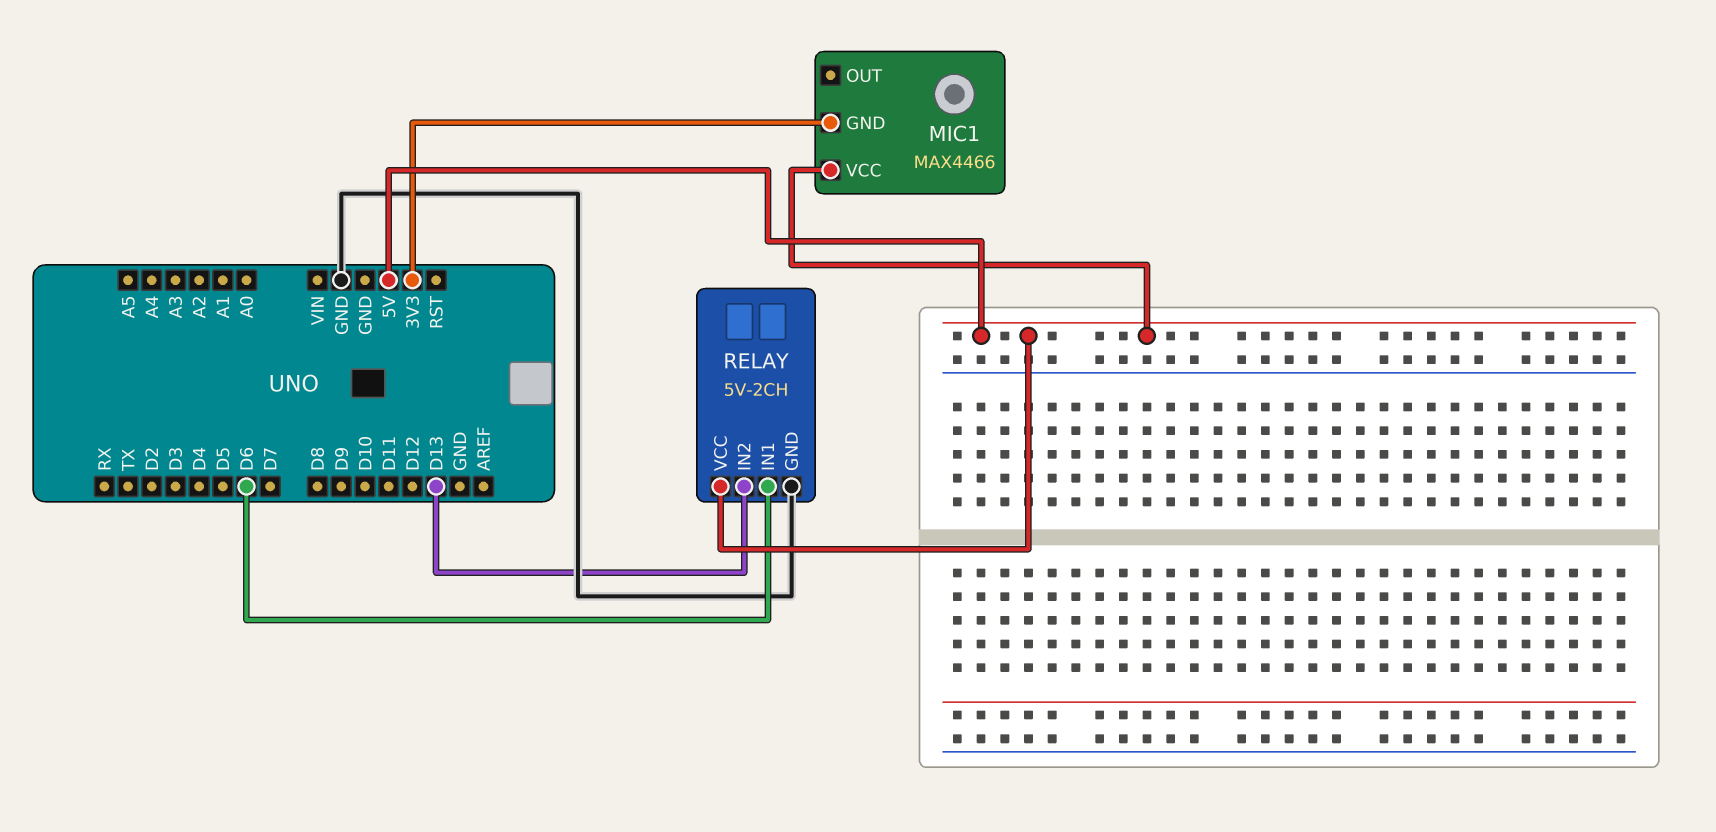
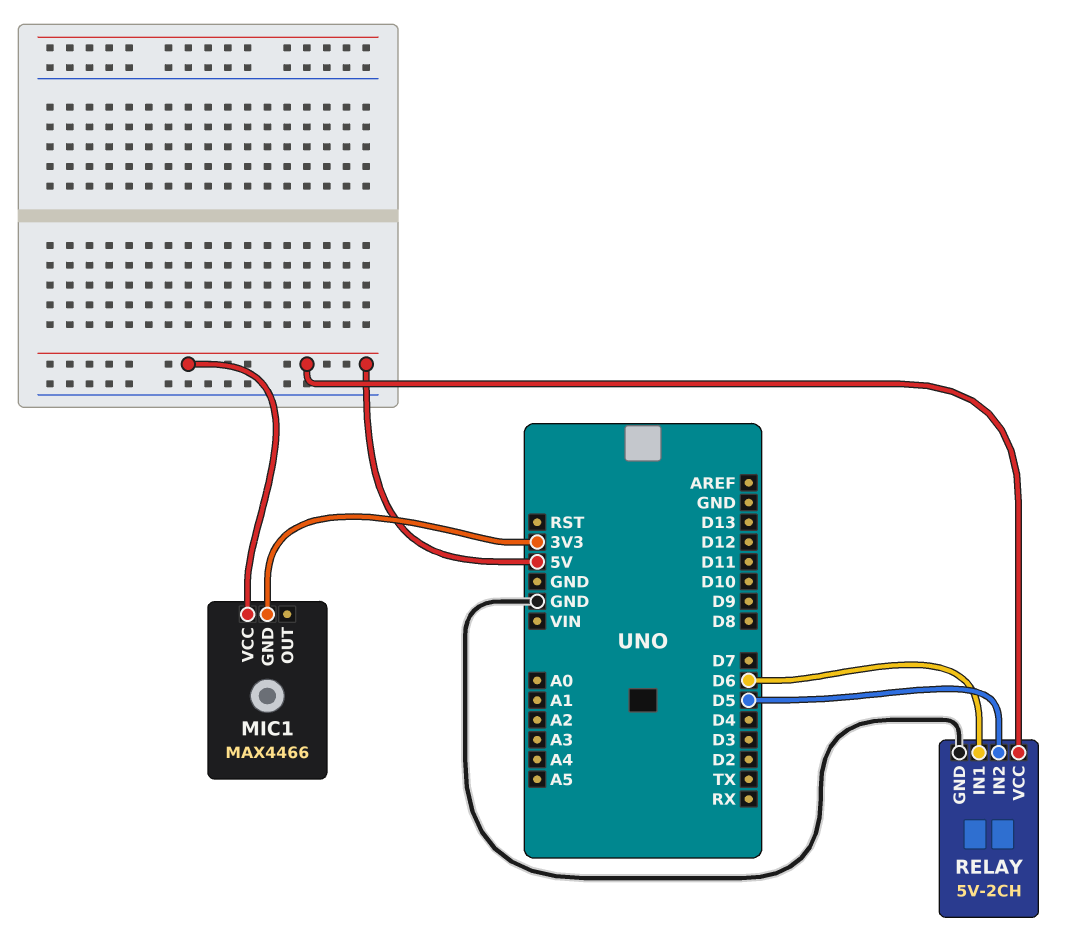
RELAY pin IN2: D13 -> D5

